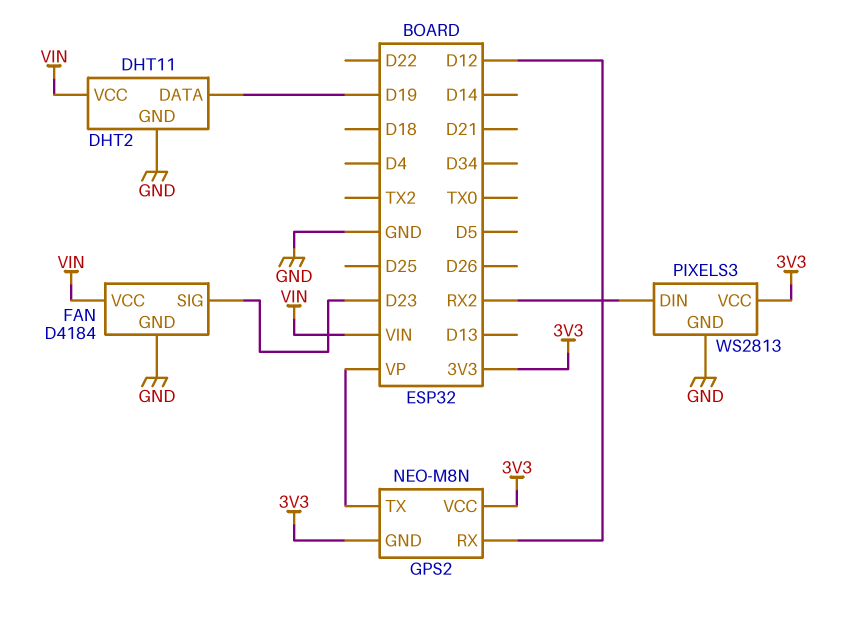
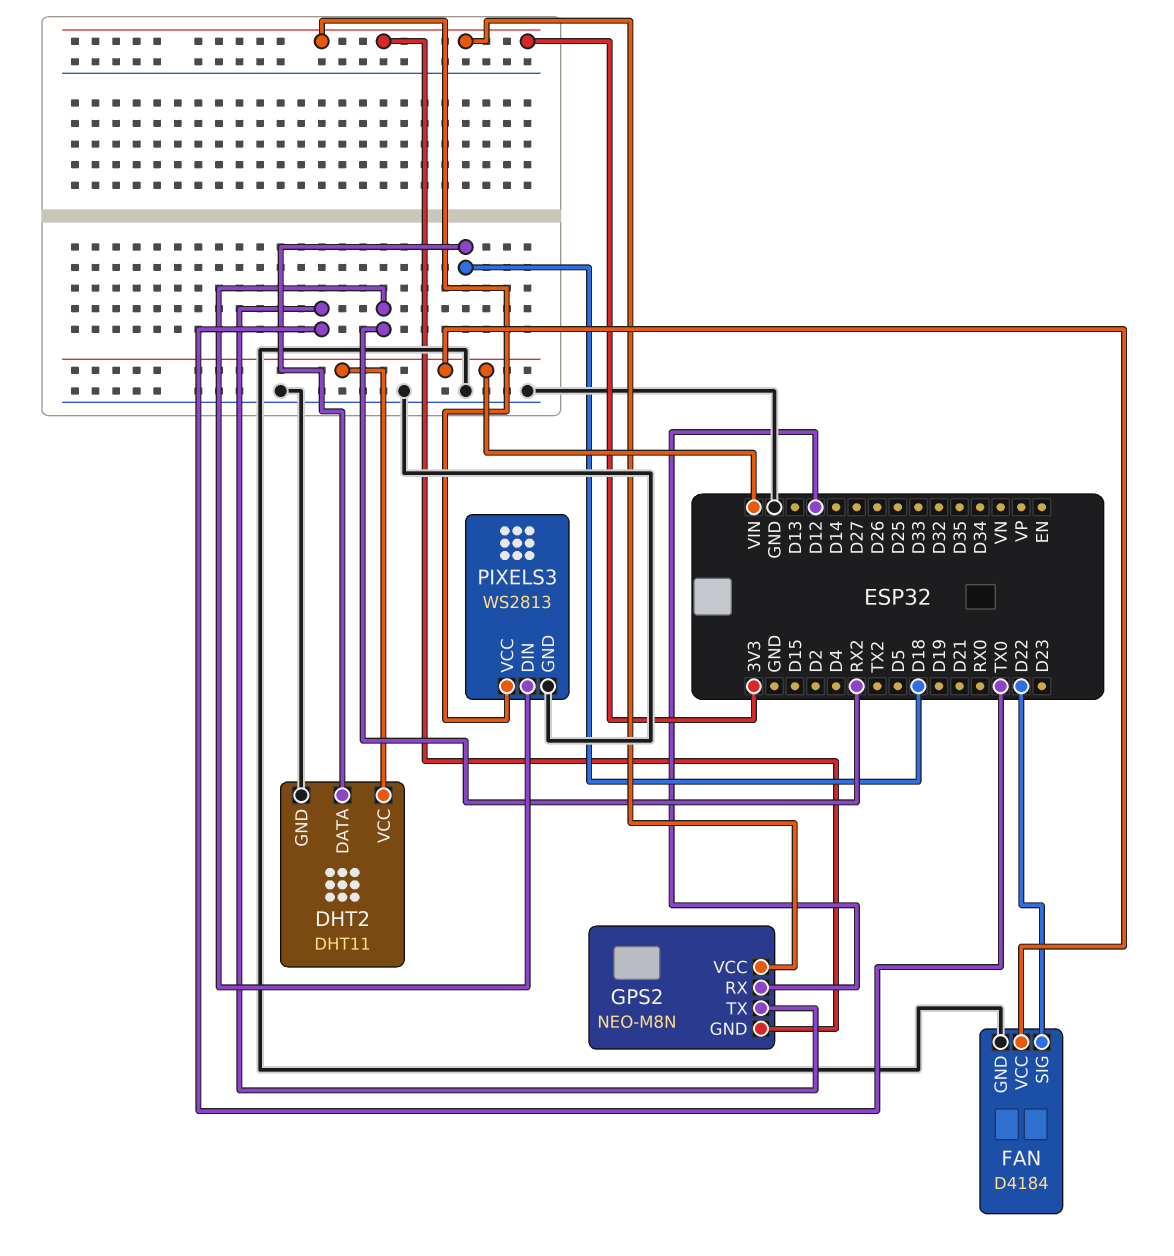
DHT2 pin DATA: D19 -> D18
FAN pin SIG: D23 -> D22
GPS2 pin TX: VP -> TX0

